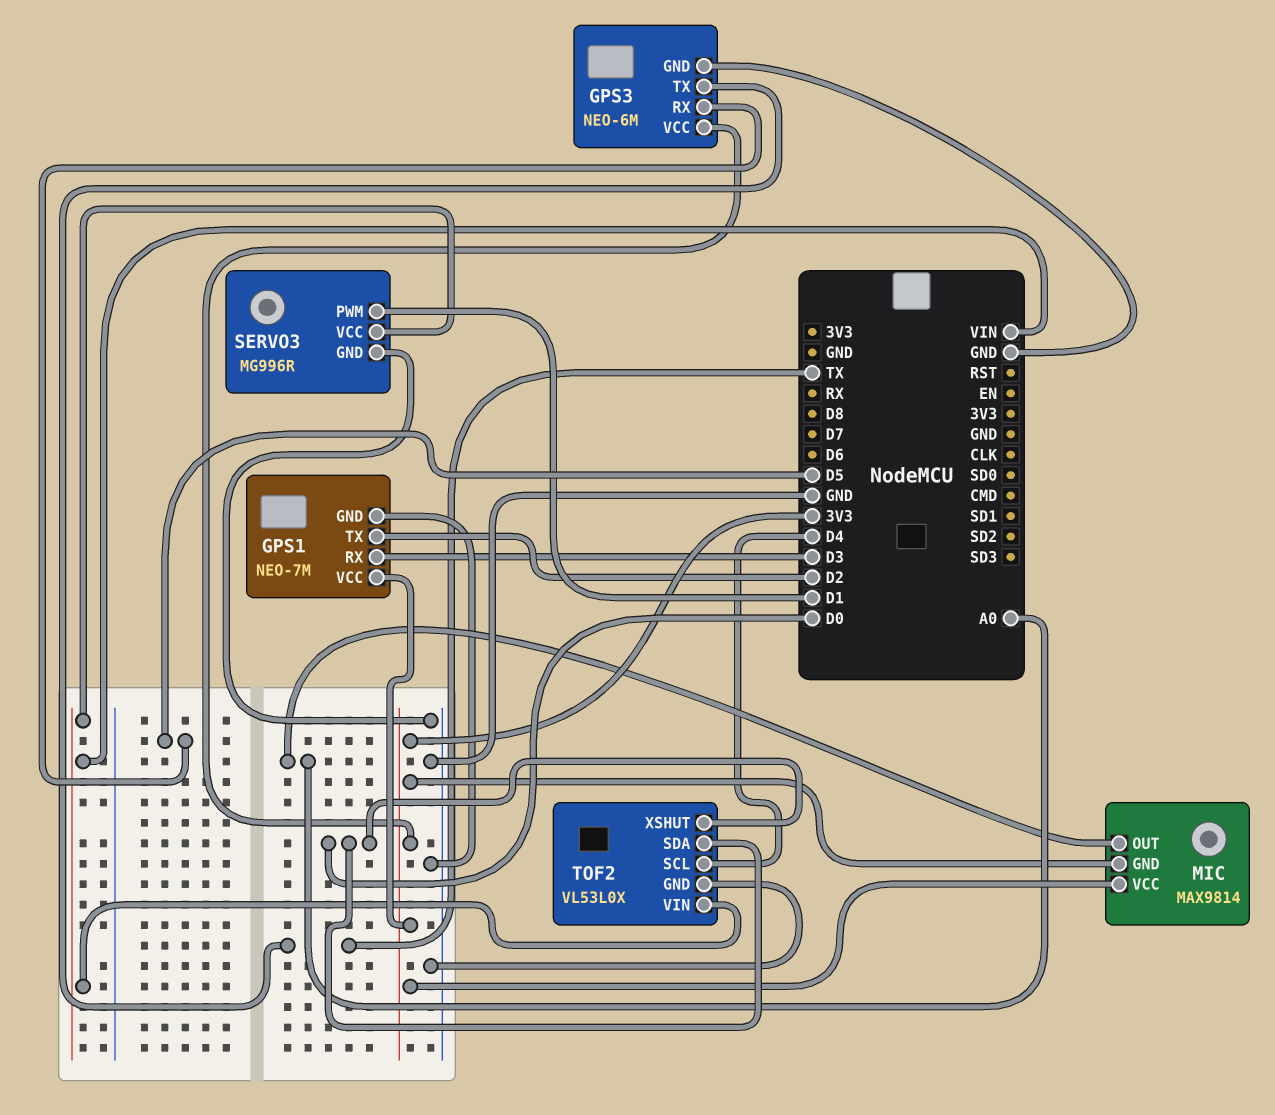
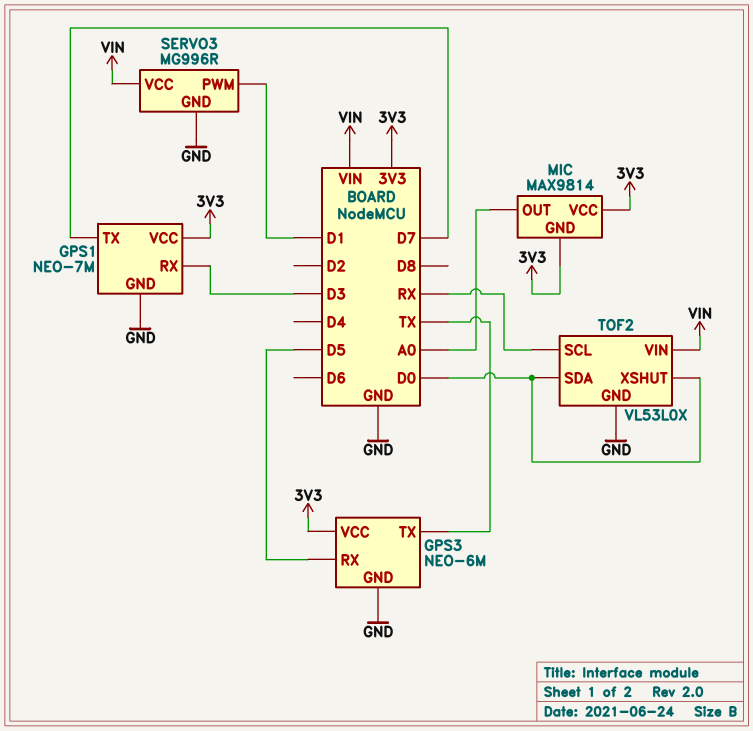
GPS1 pin TX: D2 -> D7
TOF2 pin SCL: D4 -> RX

